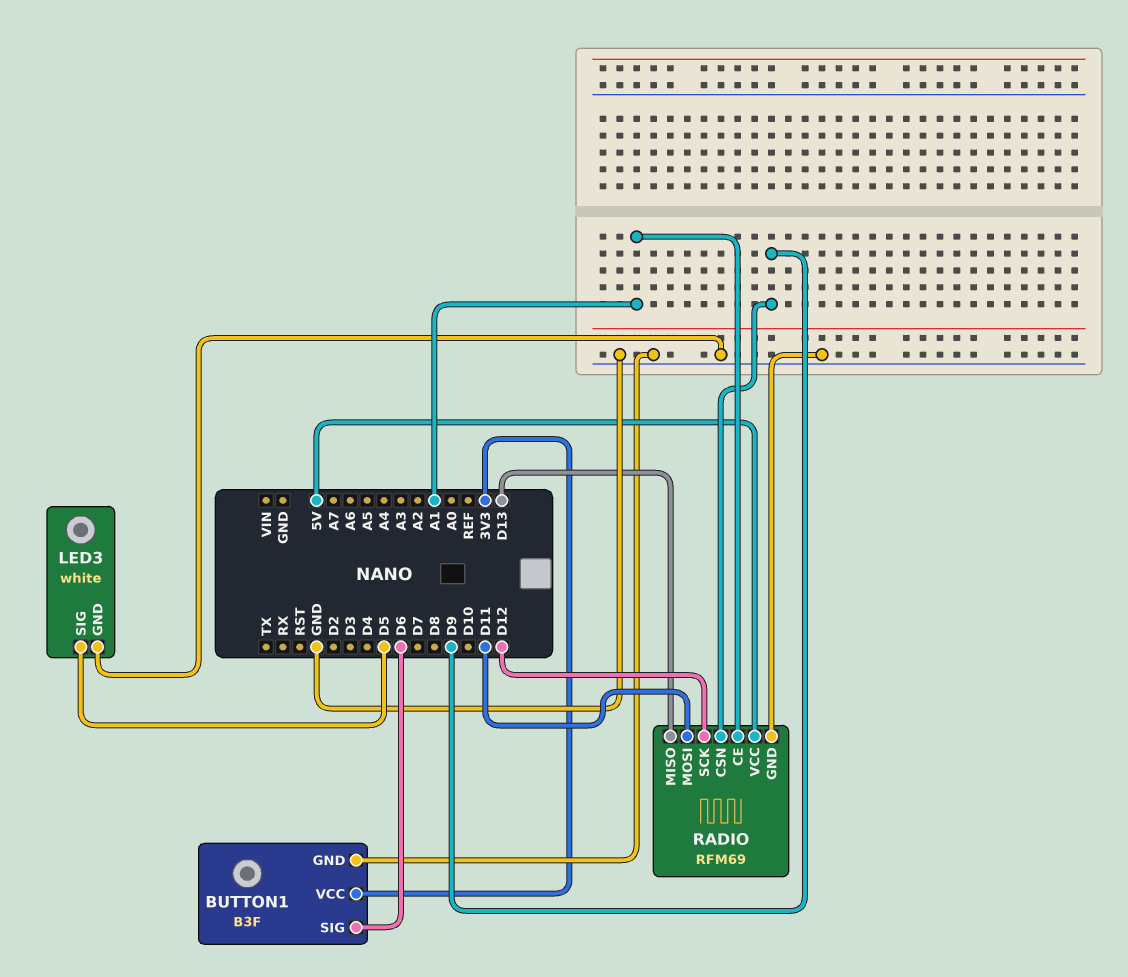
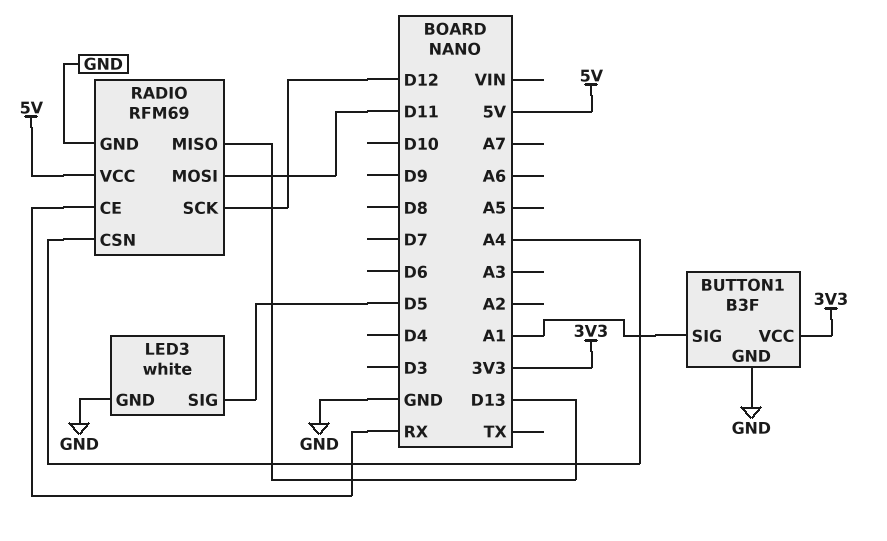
BUTTON1 pin SIG: D6 -> A1
RADIO pin CE: A1 -> RX
RADIO pin CSN: D9 -> A4

